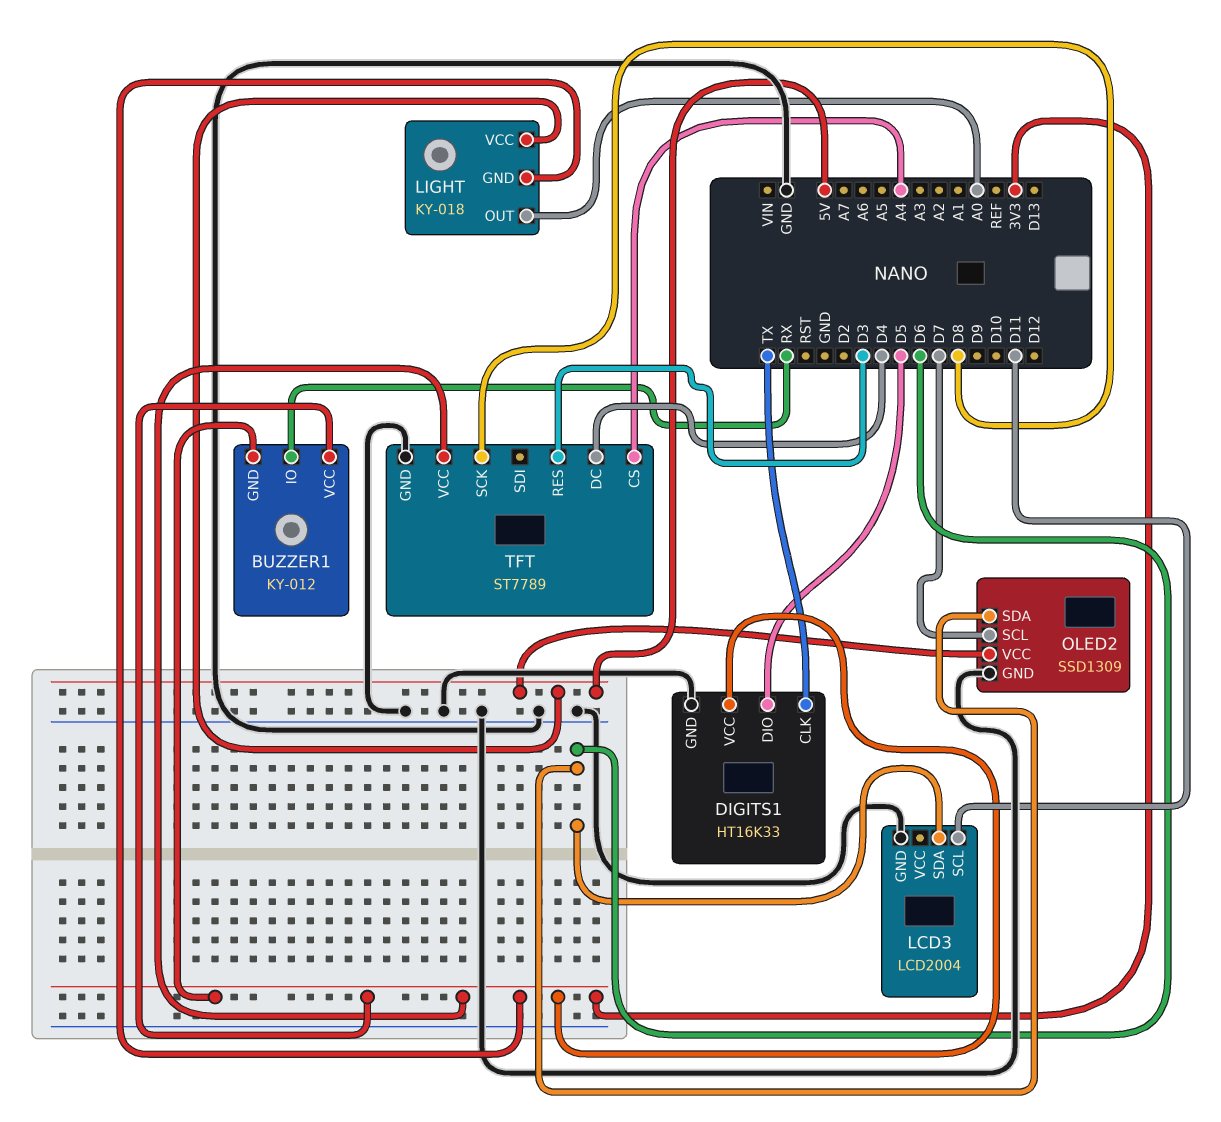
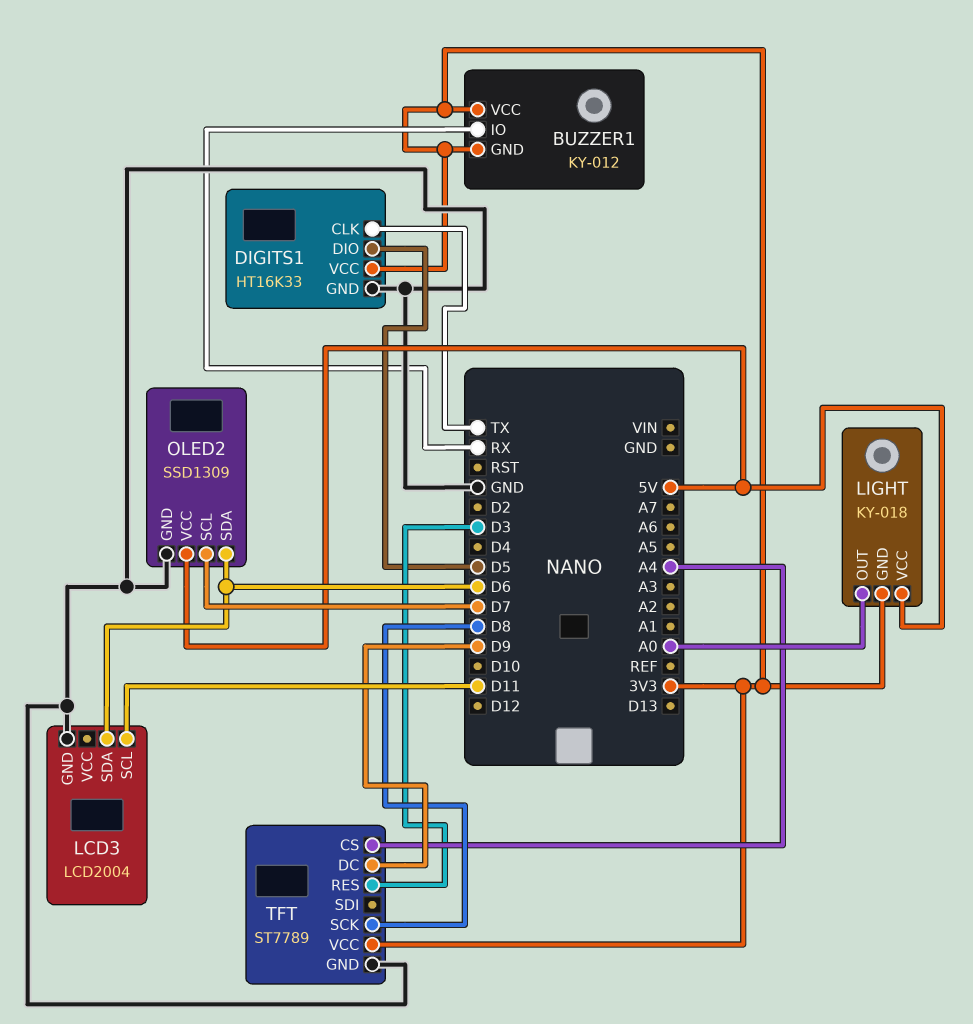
TFT pin DC: D4 -> D9

